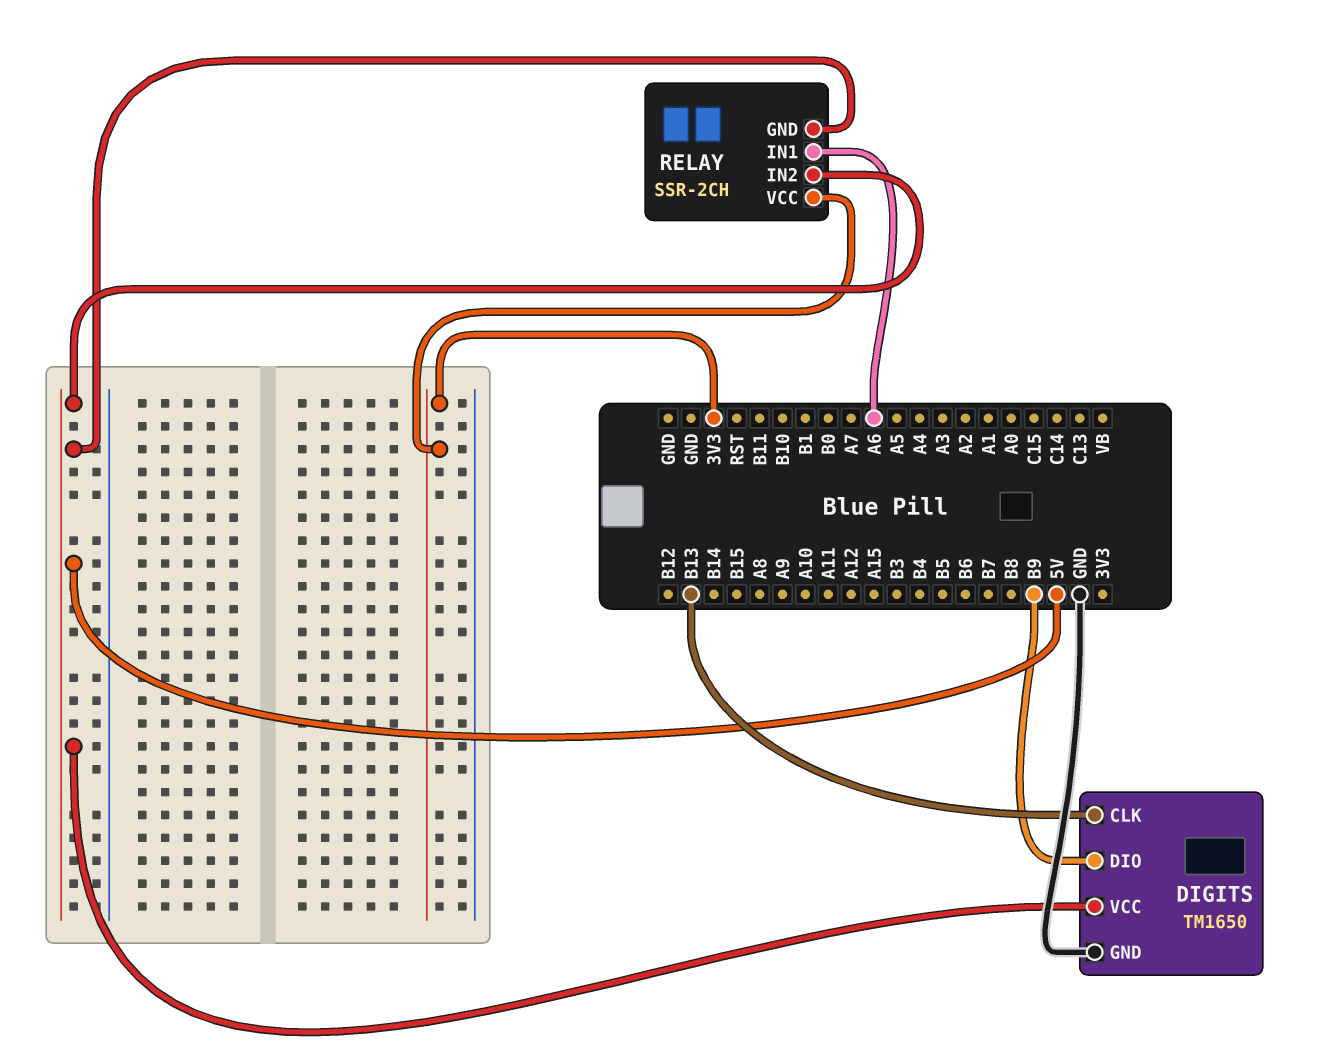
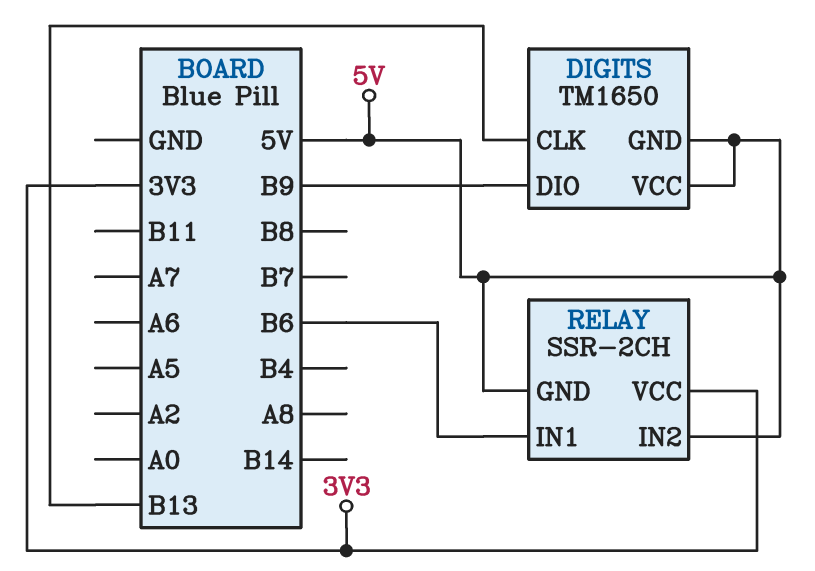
DIGITS pin GND: GND -> 5V
RELAY pin IN1: A6 -> B6

